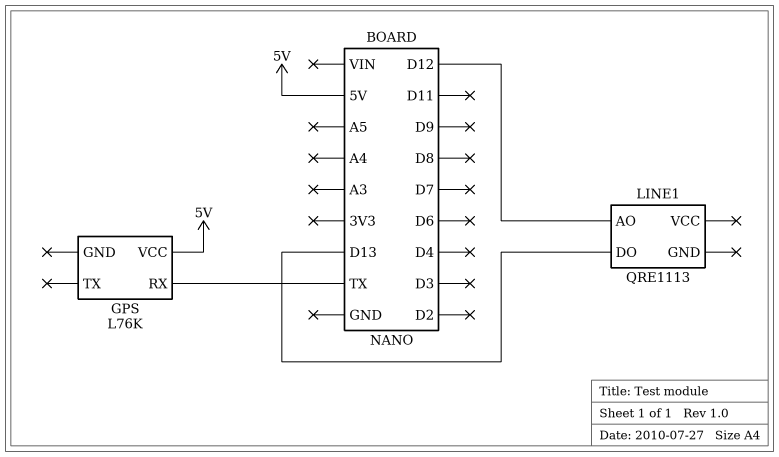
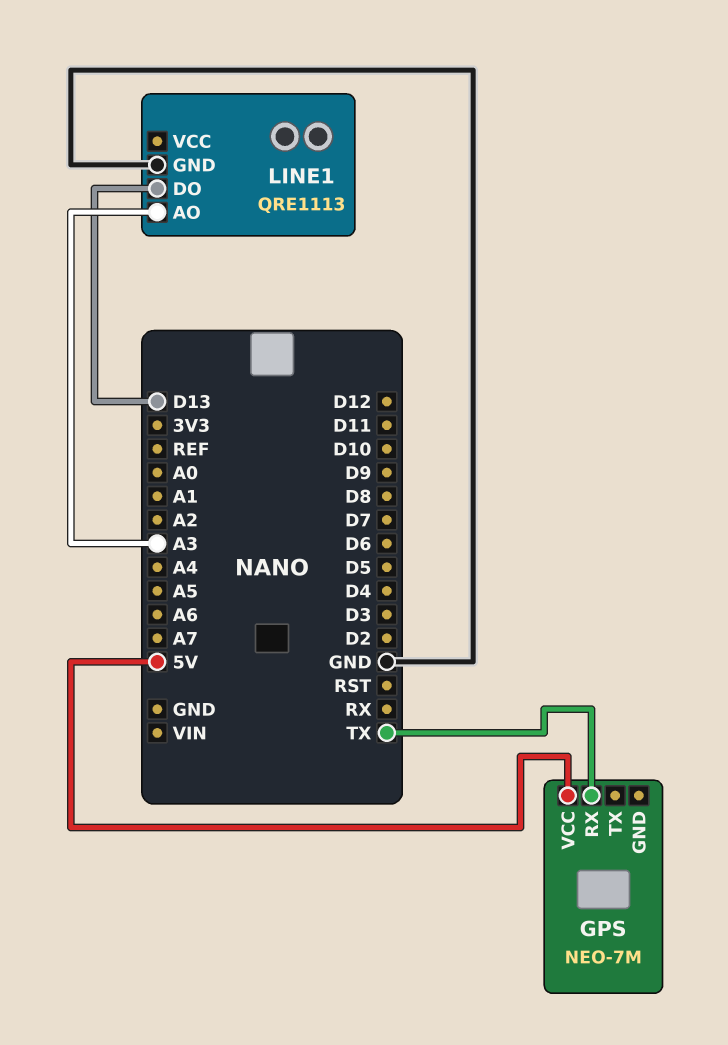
GPS: L76K -> NEO-7M
LINE1 pin AO: D12 -> A3
LINE1 pin GND: none -> GND

